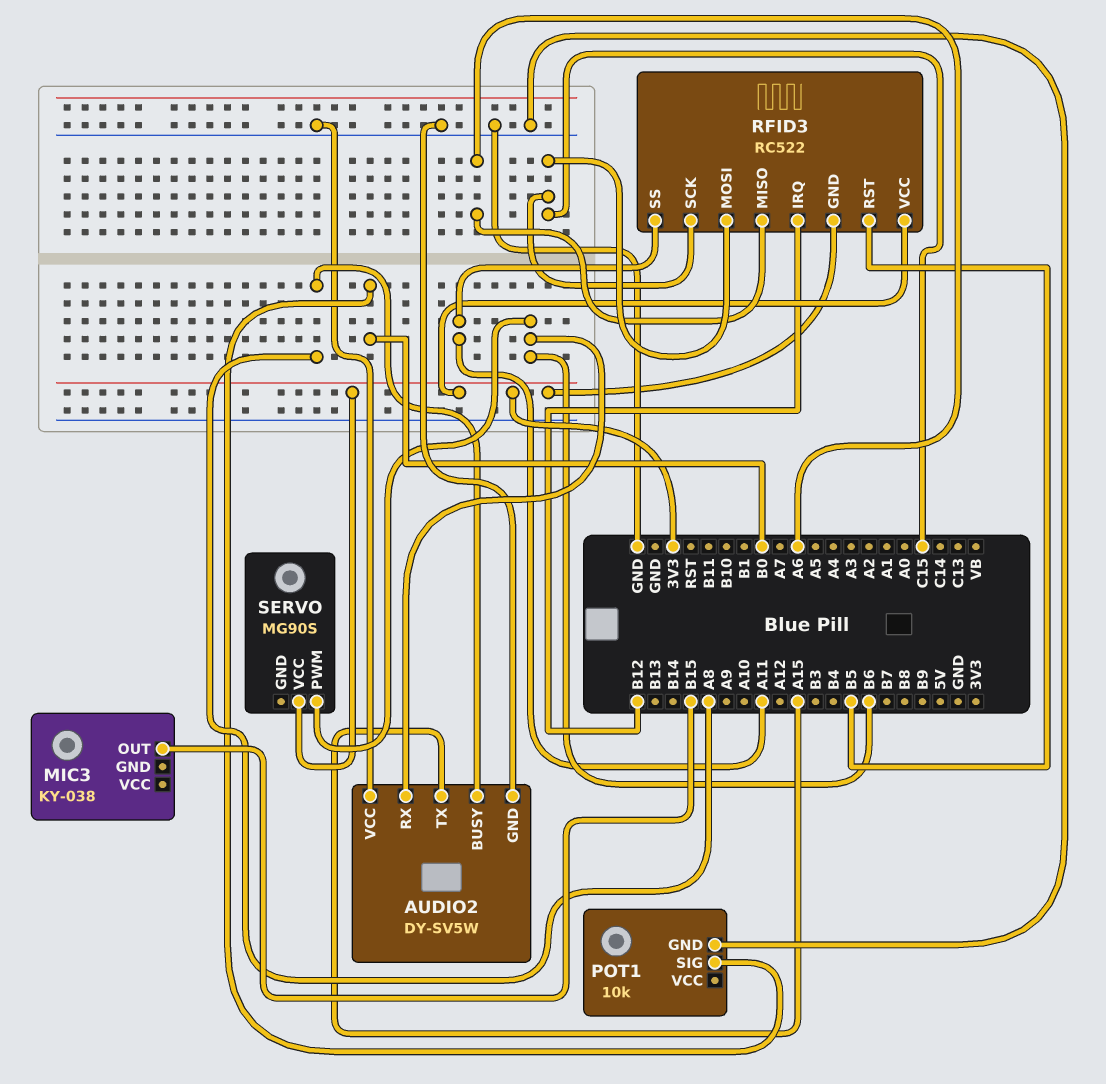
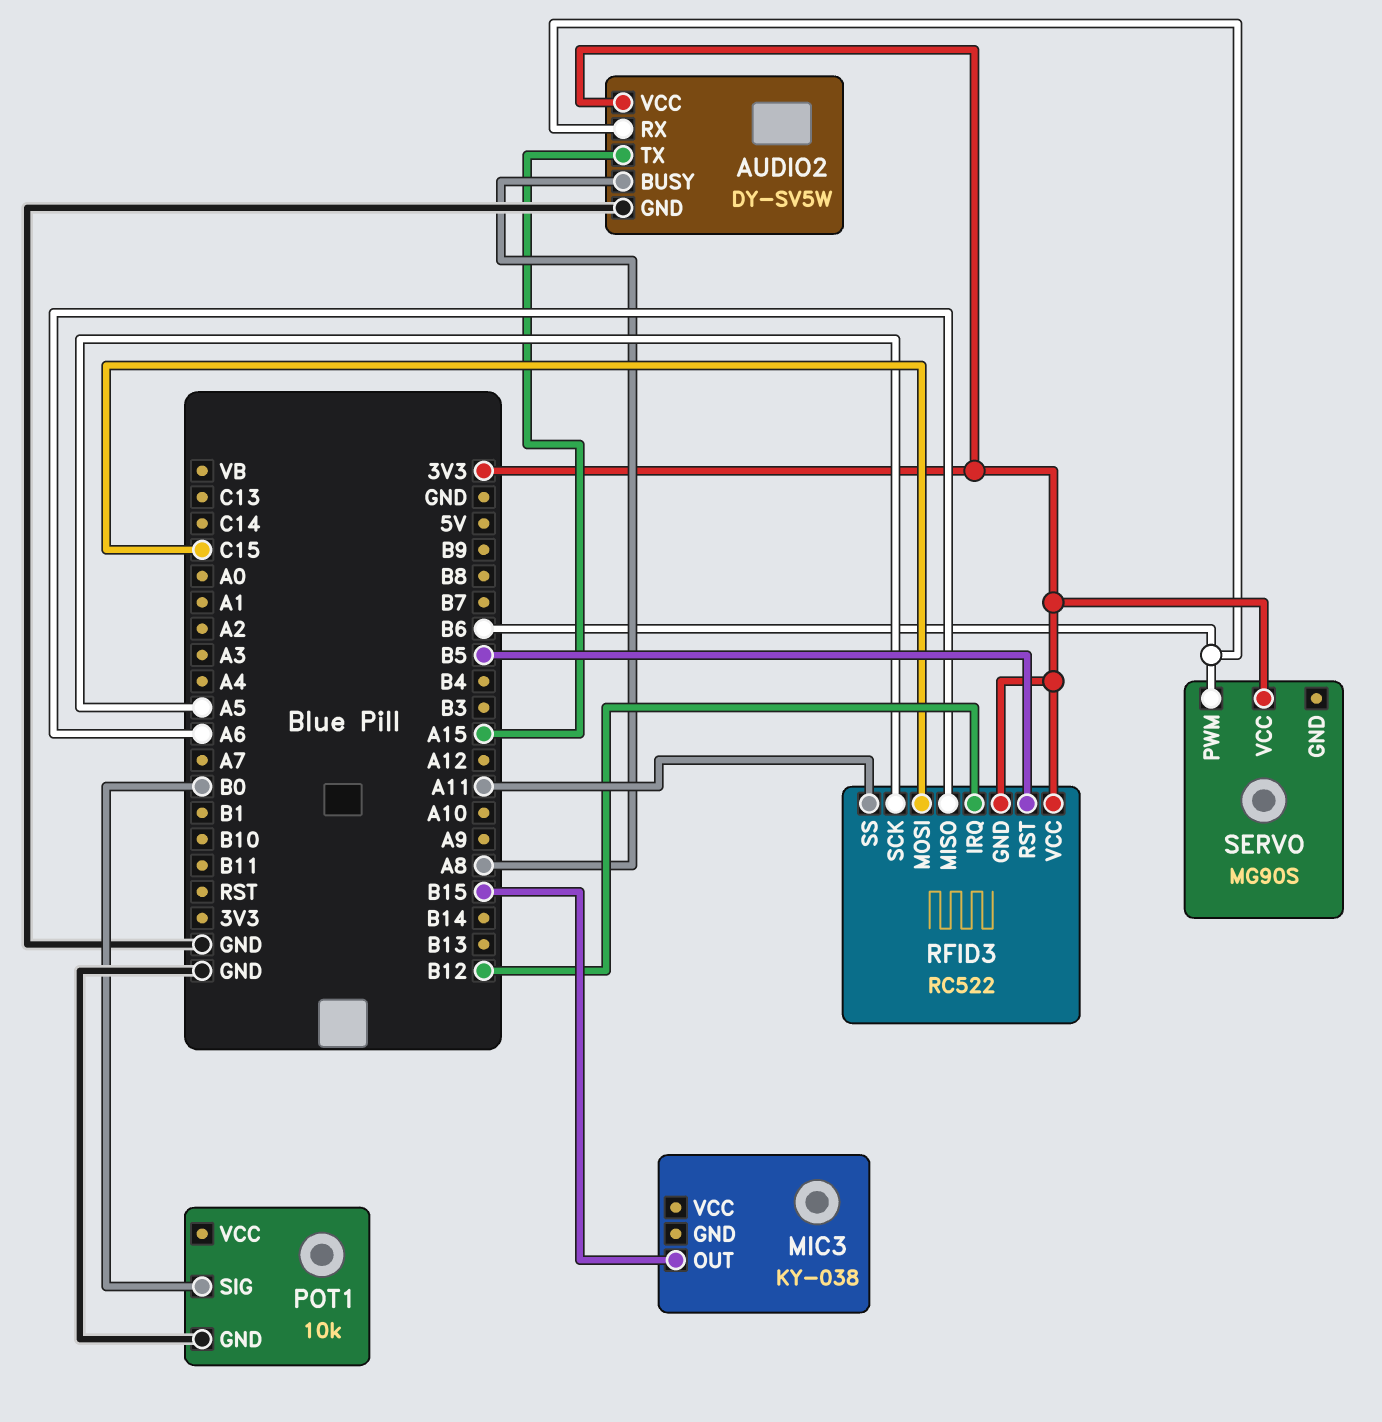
AUDIO2 pin VCC: GND -> 3V3
RFID3 pin SCK: C15 -> A5

